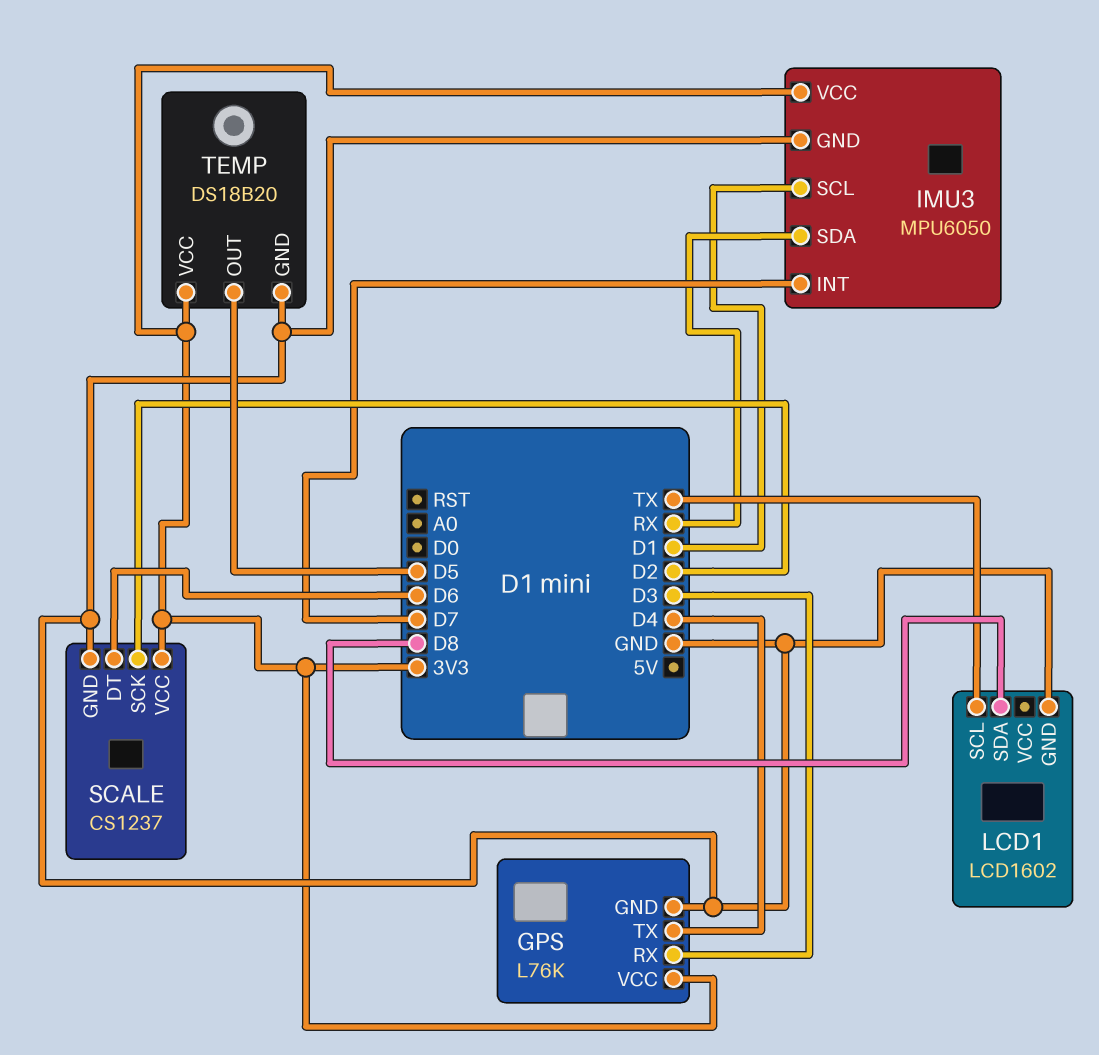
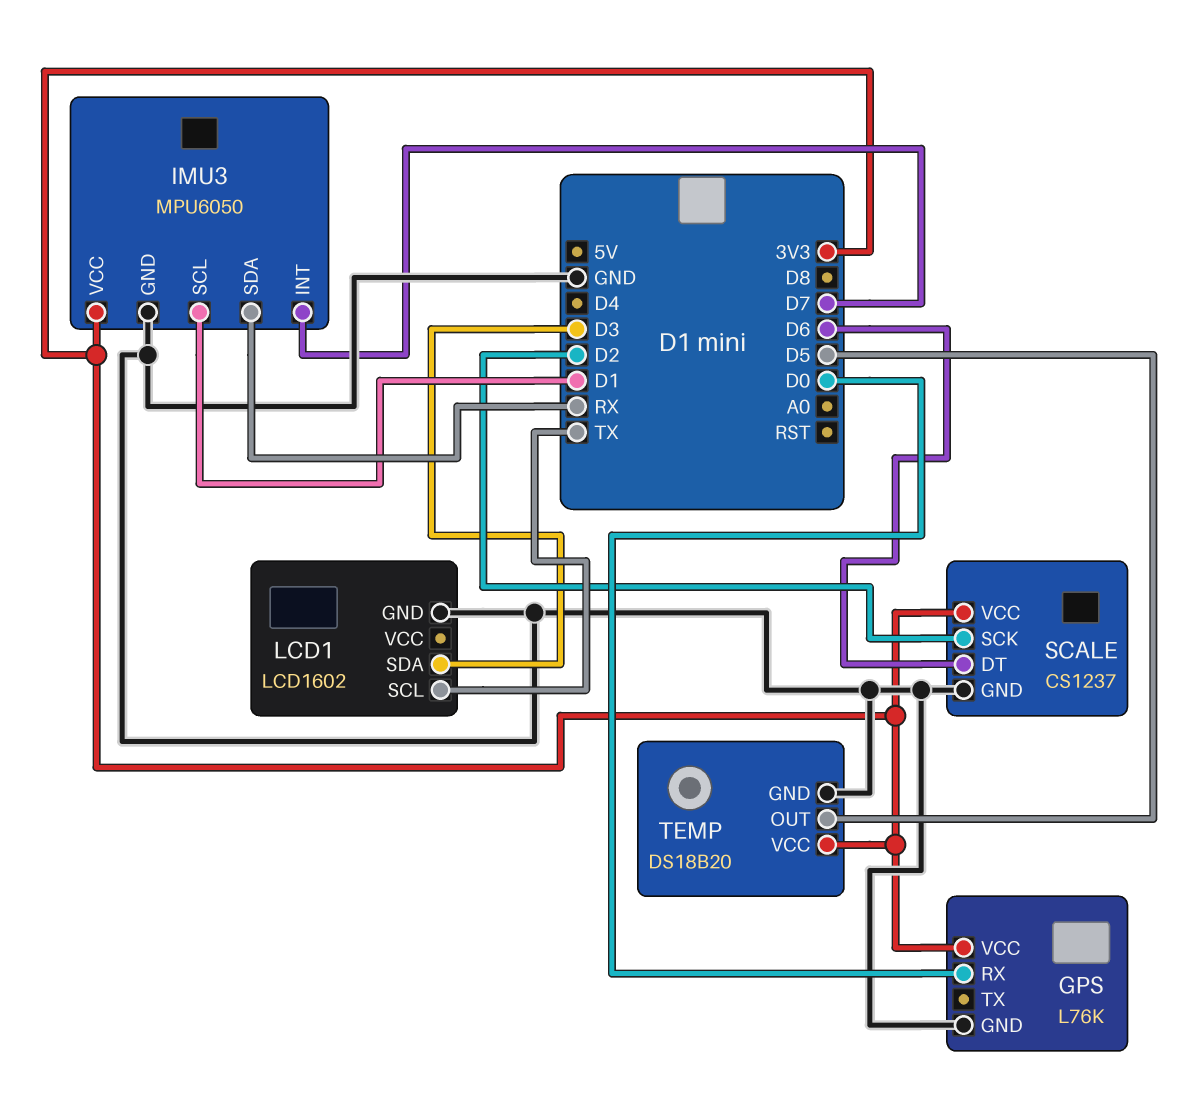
GPS pin RX: D3 -> D0
GPS pin TX: D4 -> none
LCD1 pin SDA: D8 -> D3

